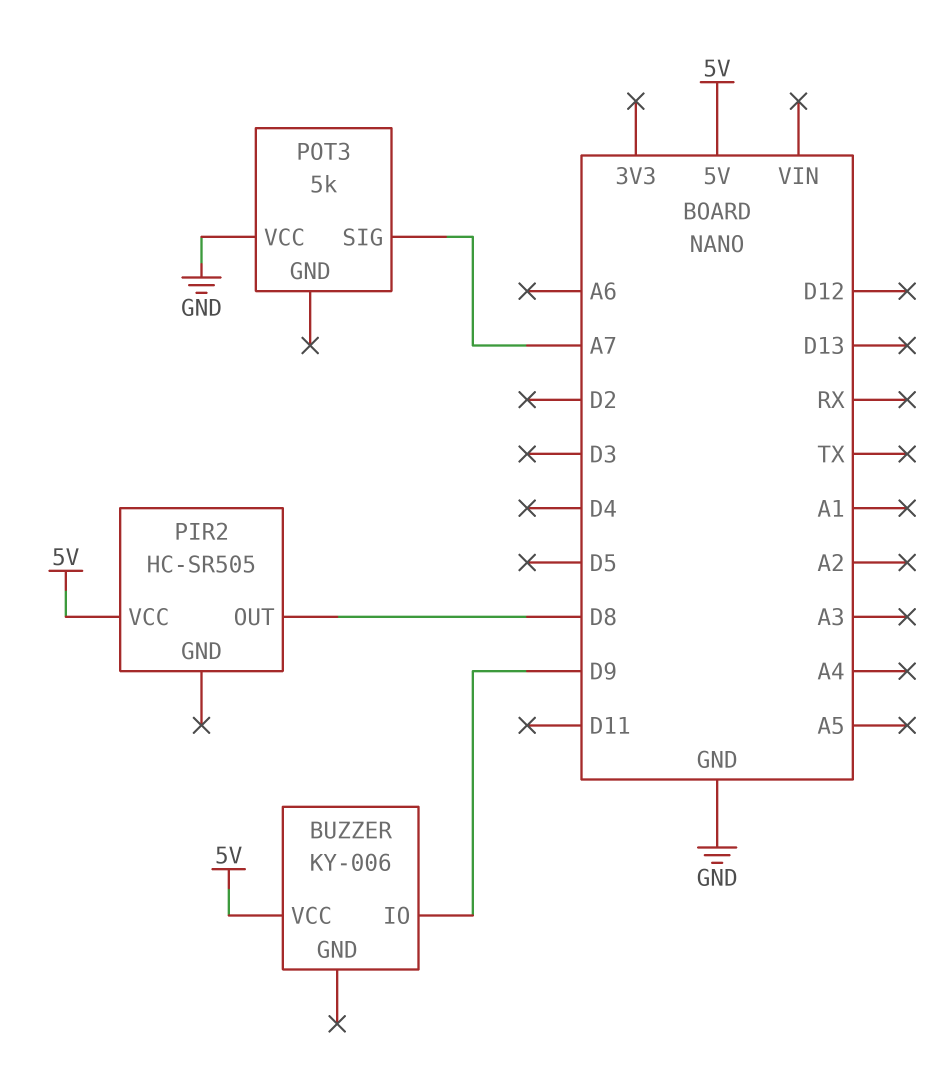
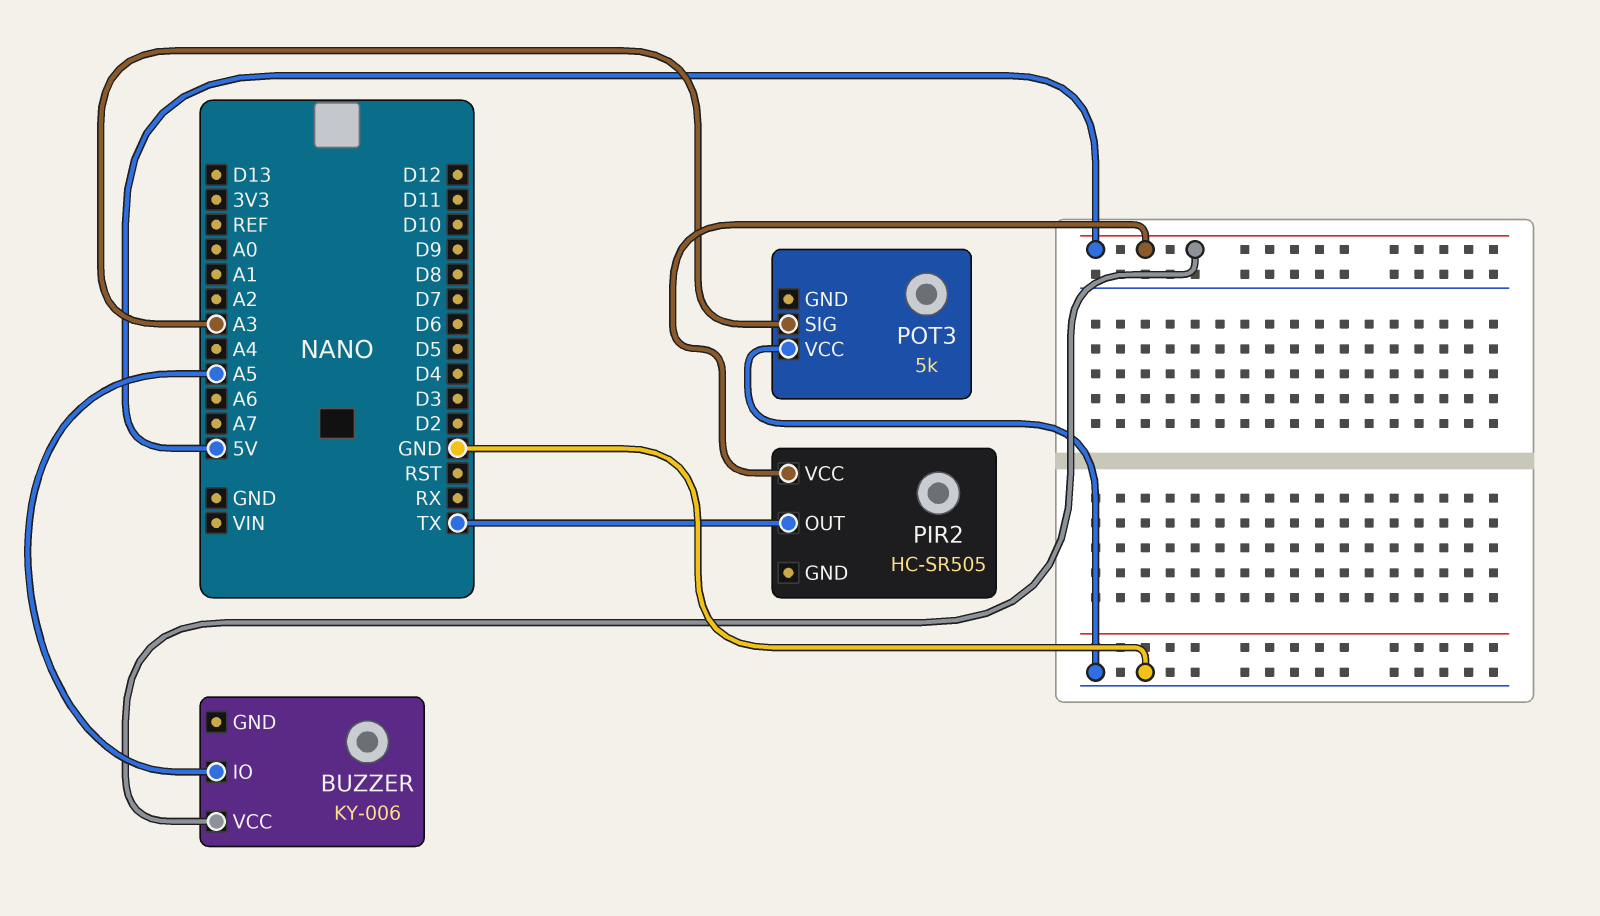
BUZZER pin IO: D9 -> A5
PIR2 pin OUT: D8 -> TX
POT3 pin SIG: A7 -> A3

